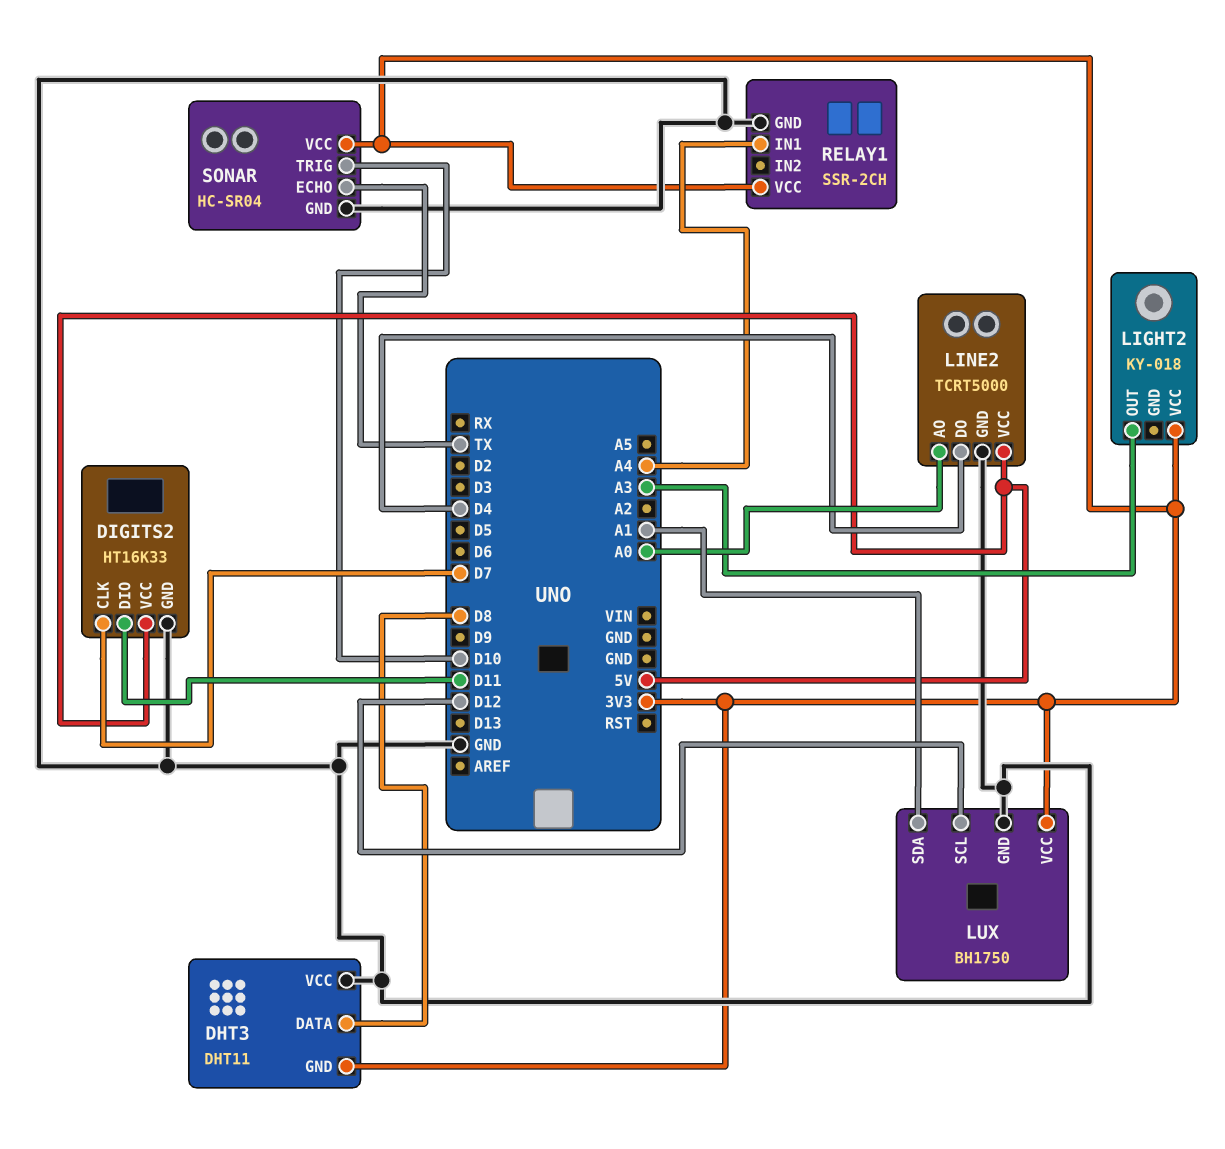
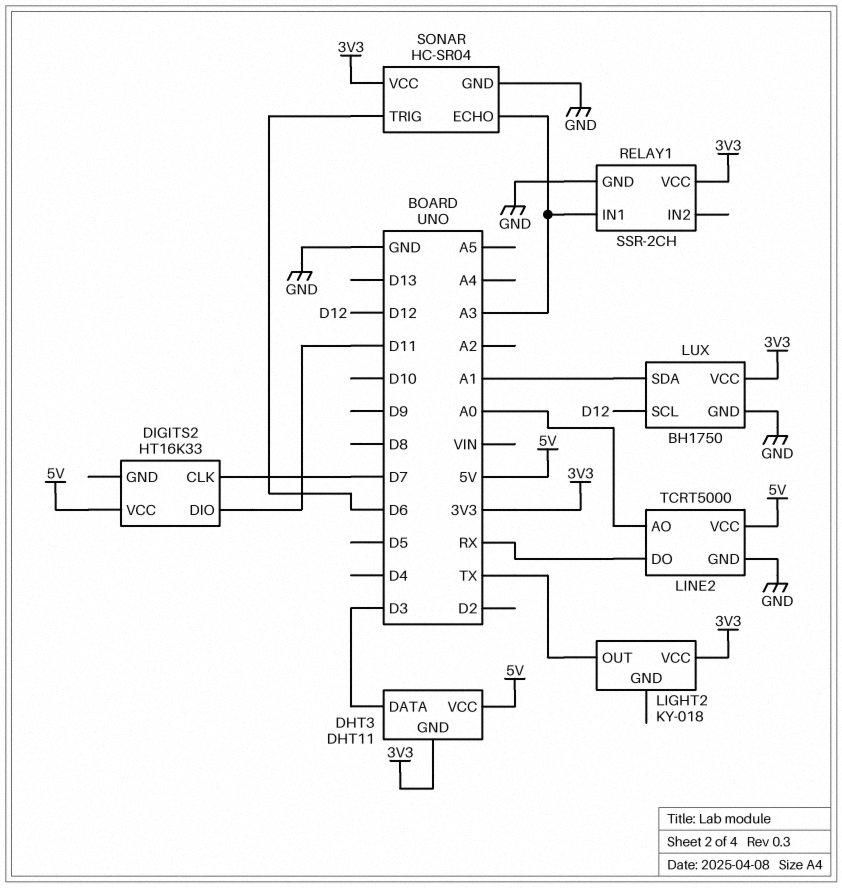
DHT3 pin DATA: D8 -> D3
DHT3 pin VCC: GND -> 5V
DIGITS2 pin GND: GND -> none
LIGHT2 pin OUT: A3 -> TX
LINE2 pin DO: D4 -> RX
RELAY1 pin IN1: A4 -> A3
SONAR pin ECHO: TX -> A3
SONAR pin TRIG: D10 -> D6

